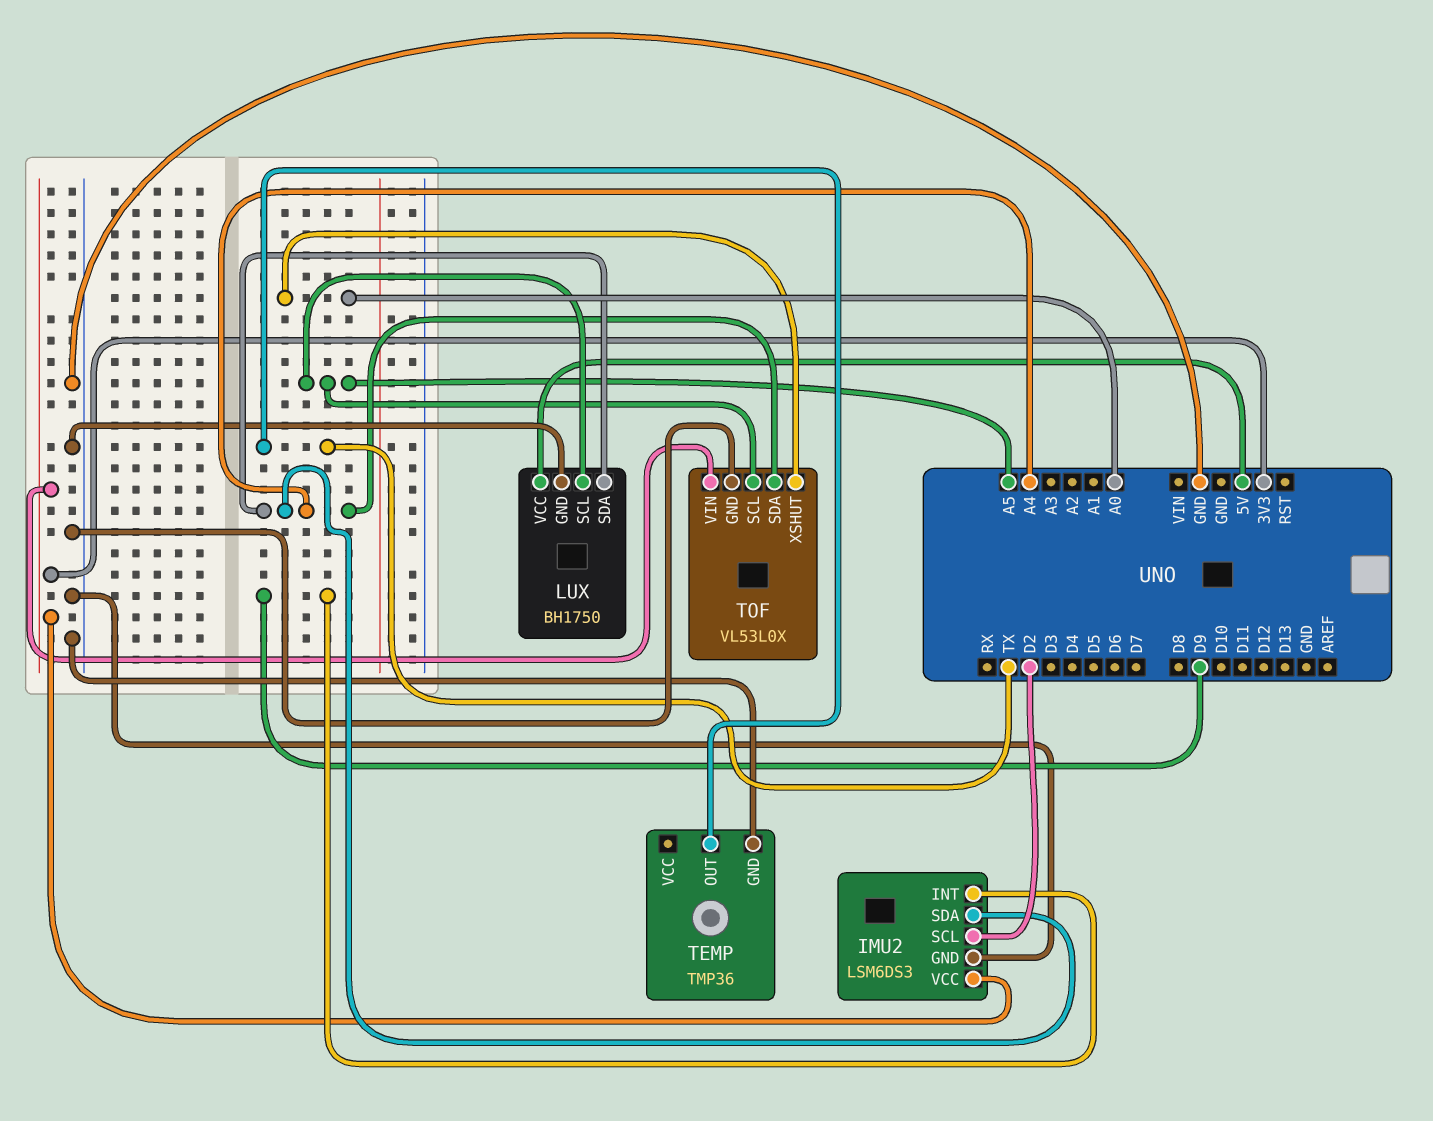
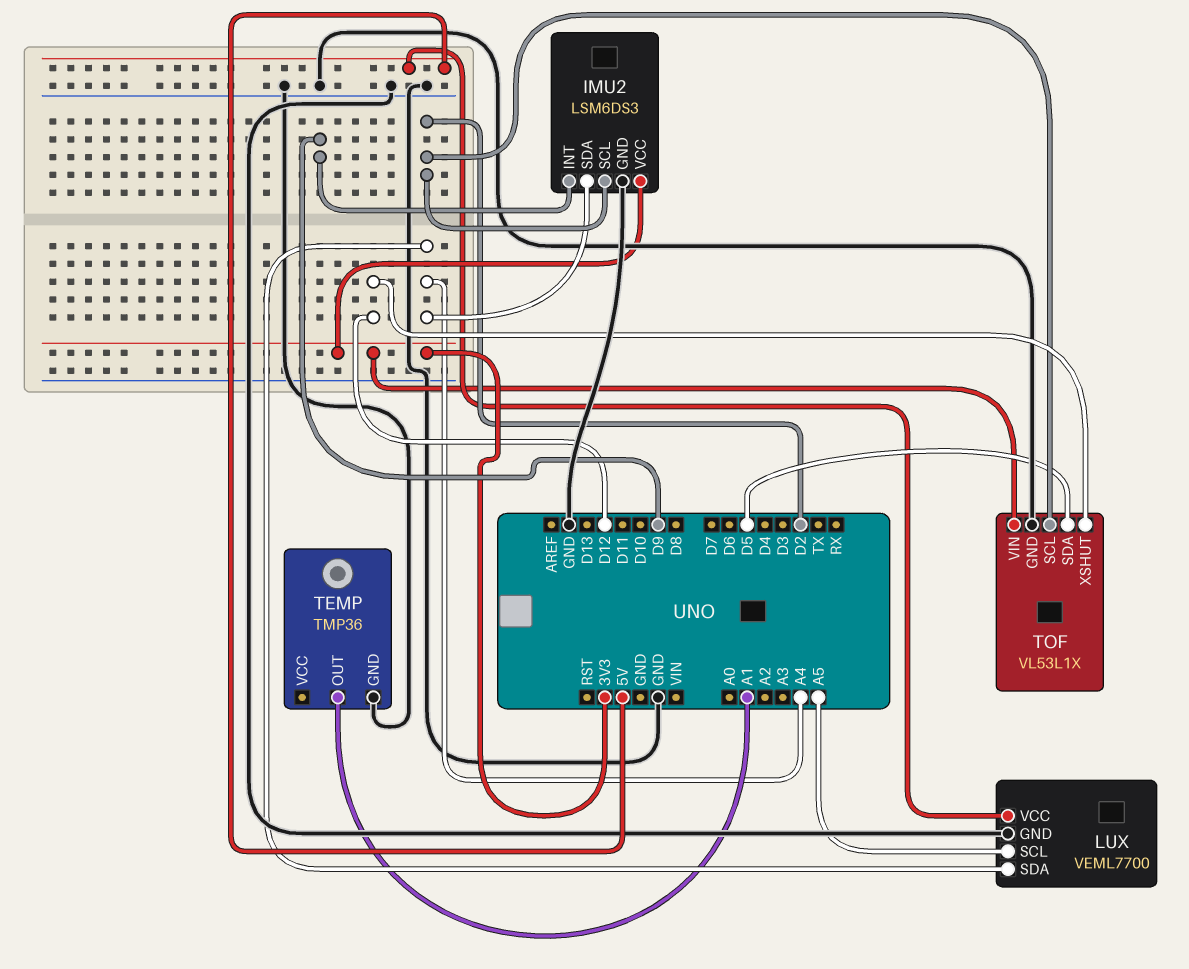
LUX: BH1750 -> VEML7700
TEMP pin OUT: TX -> A1
TOF: VL53L0X -> VL53L1X
TOF pin SCL: A5 -> D2
TOF pin SDA: A4 -> D5
TOF pin XSHUT: A0 -> D12

